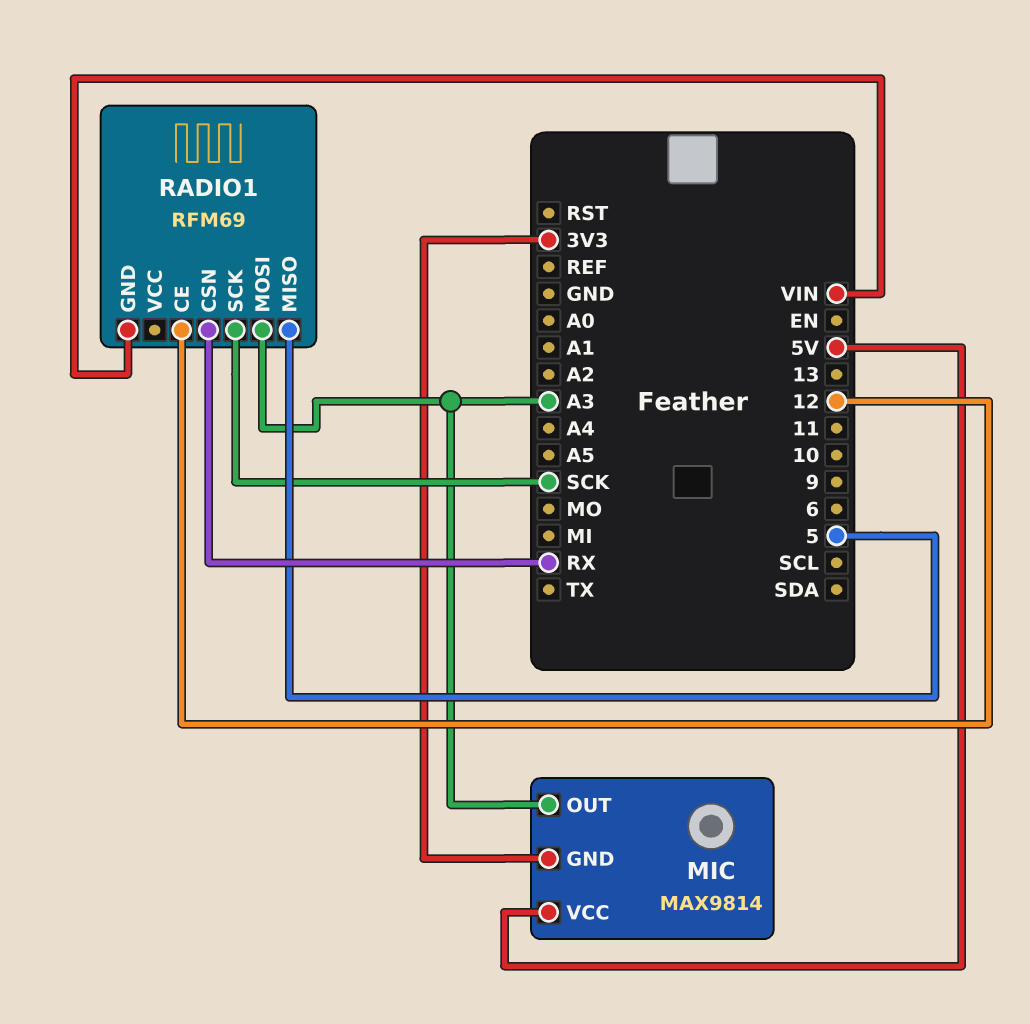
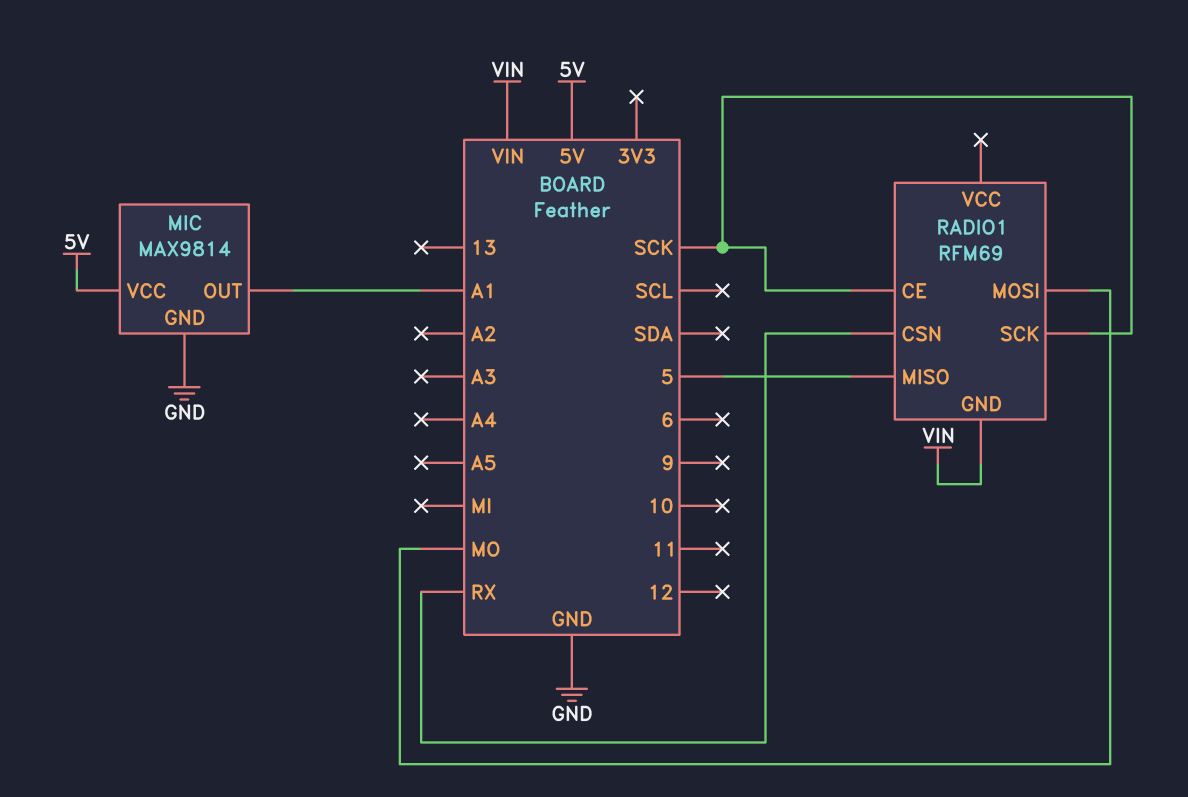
MIC pin GND: 3V3 -> GND
MIC pin OUT: A3 -> A1
RADIO1 pin CE: 12 -> SCK
RADIO1 pin MOSI: A3 -> MO

